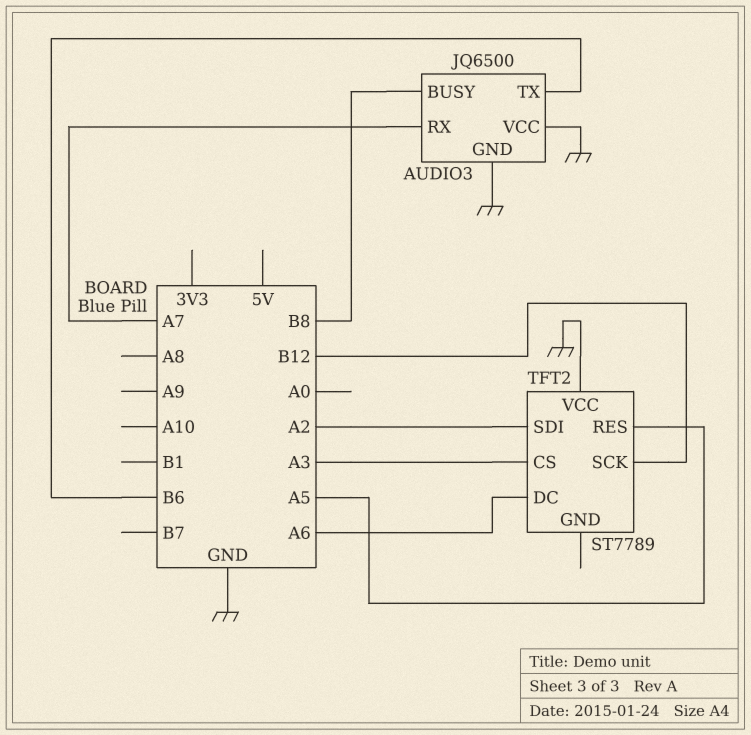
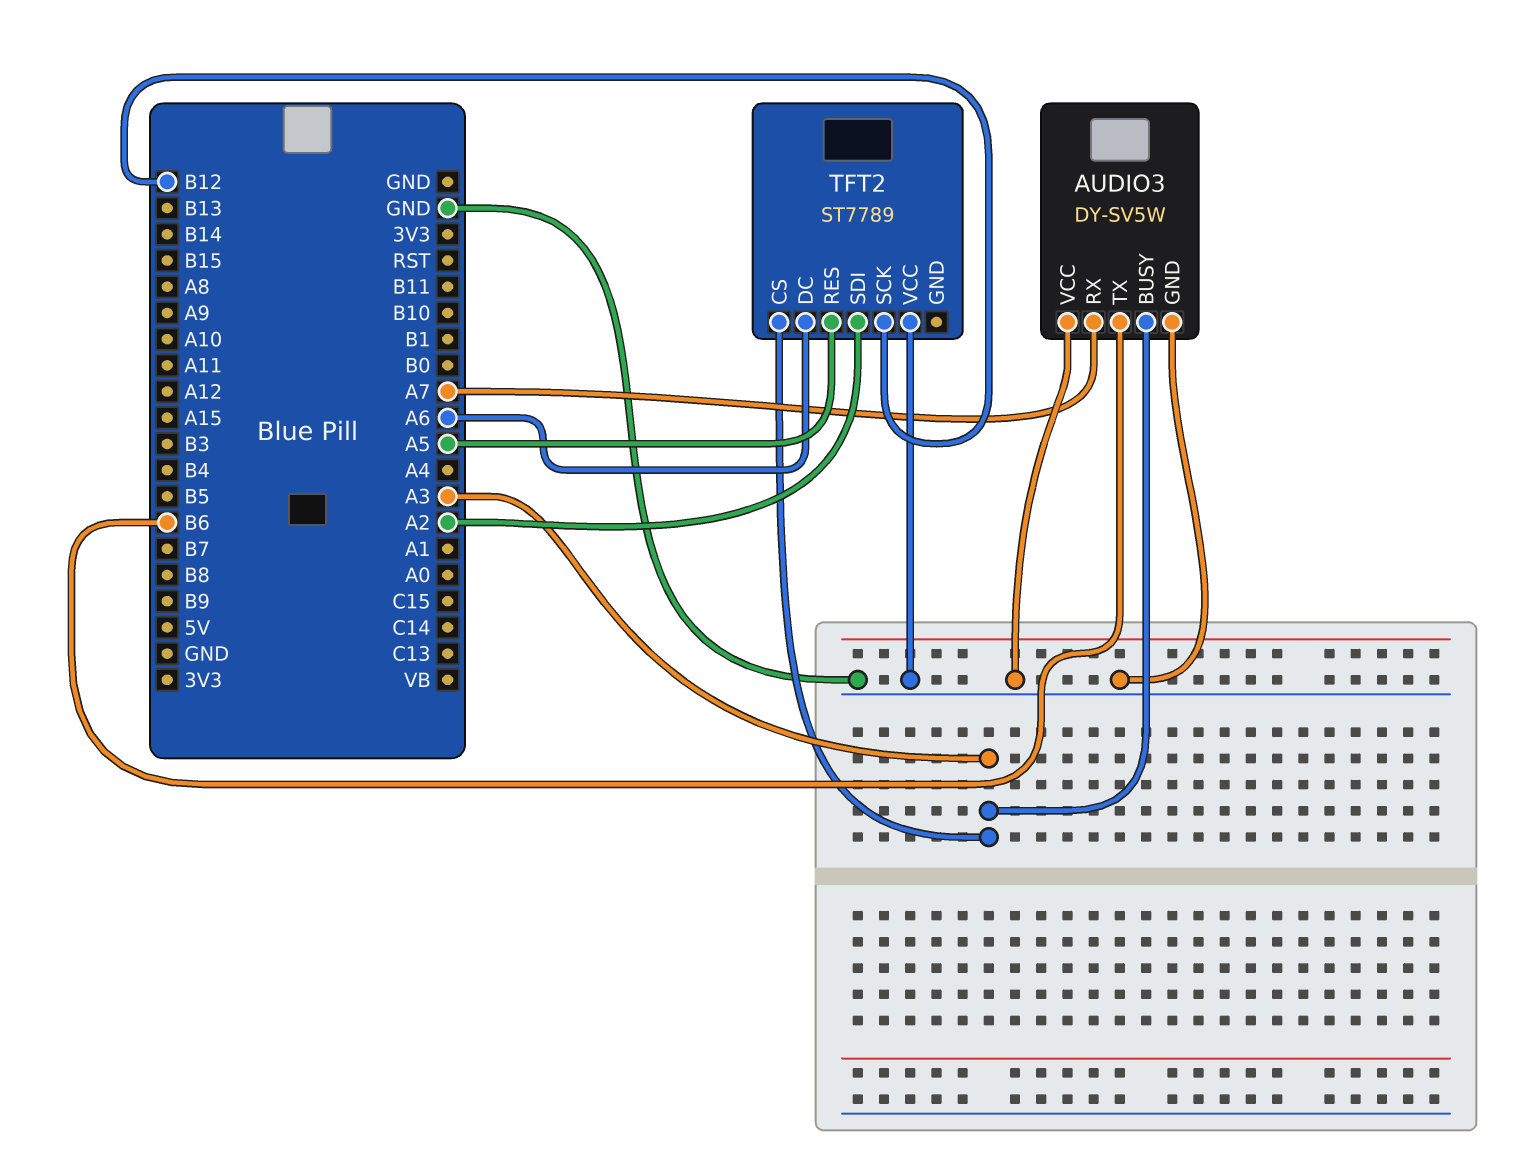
AUDIO3: JQ6500 -> DY-SV5W
AUDIO3 pin BUSY: B8 -> A3

